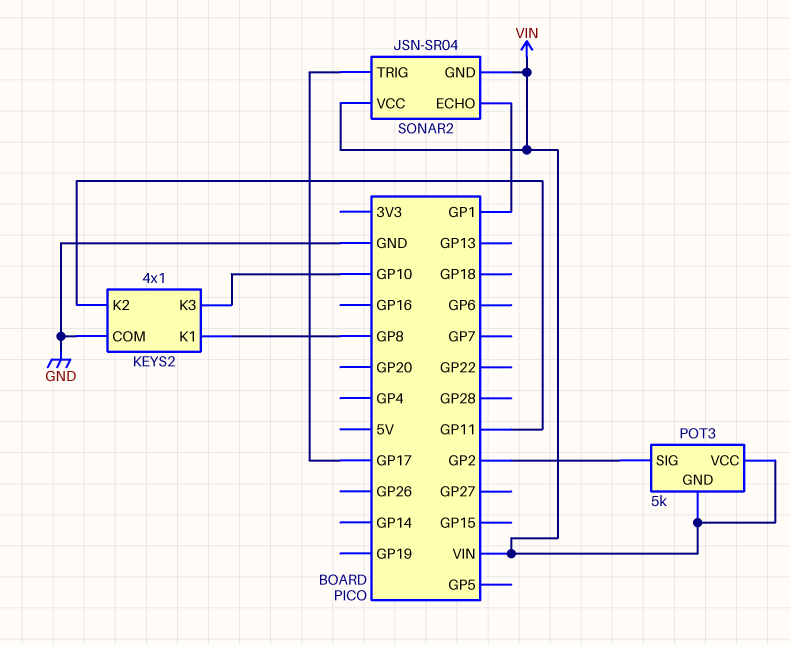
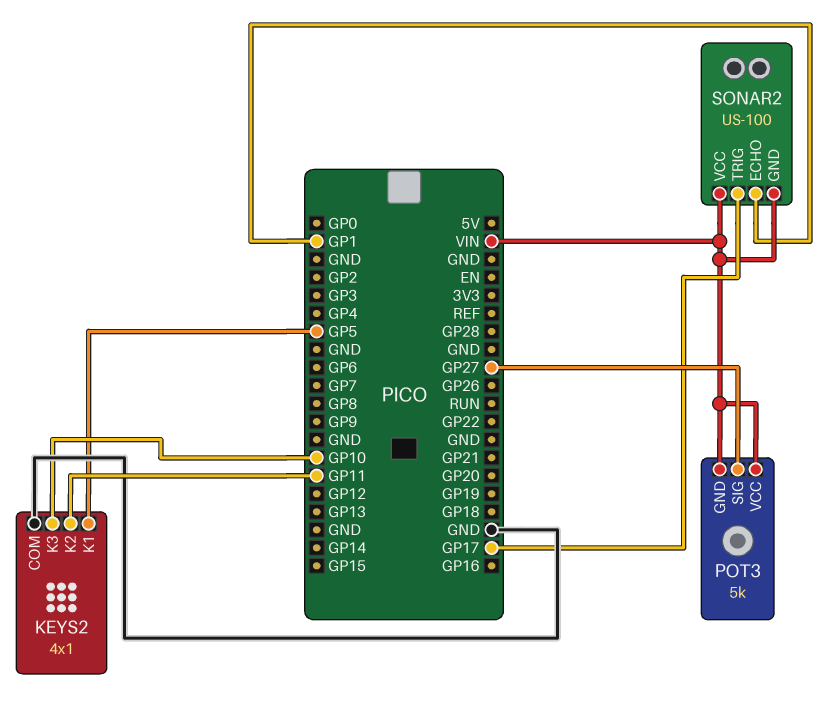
KEYS2 pin K1: GP8 -> GP5
POT3 pin SIG: GP2 -> GP27
SONAR2: JSN-SR04 -> US-100

